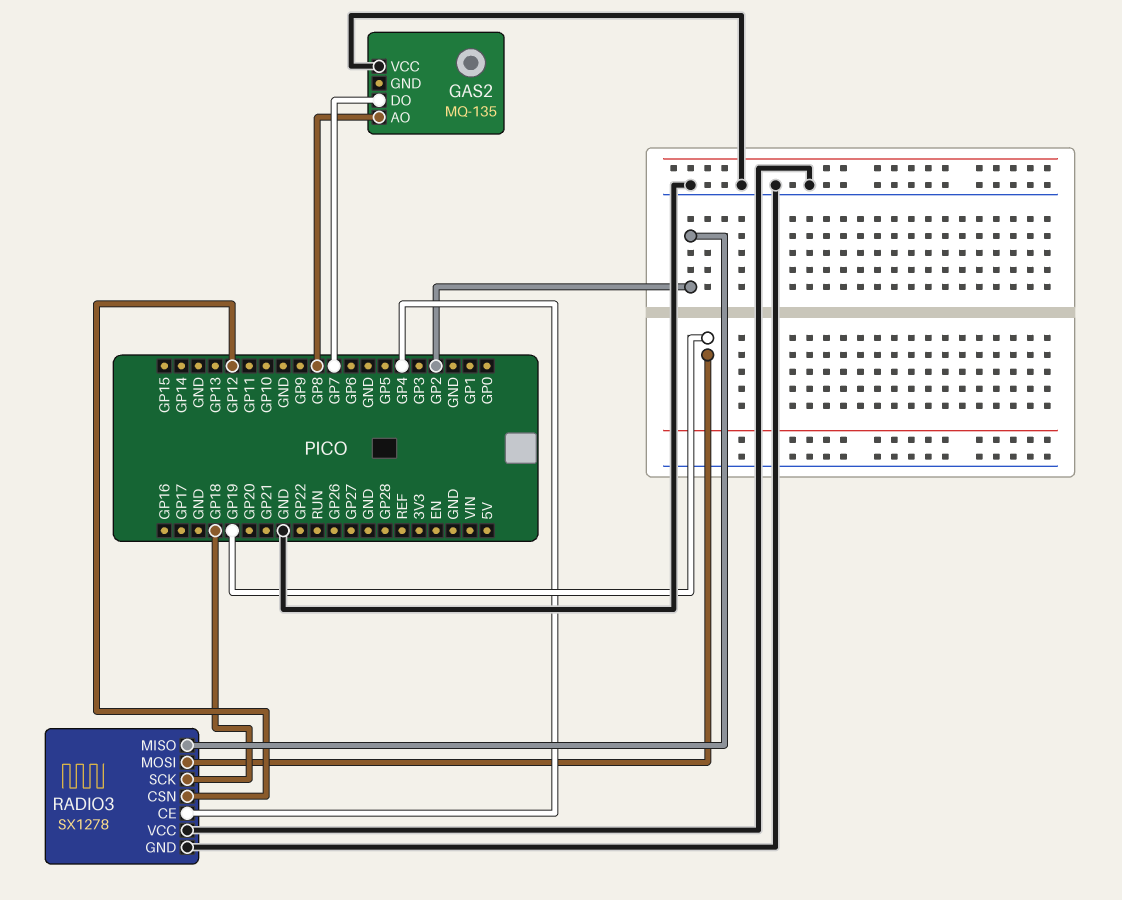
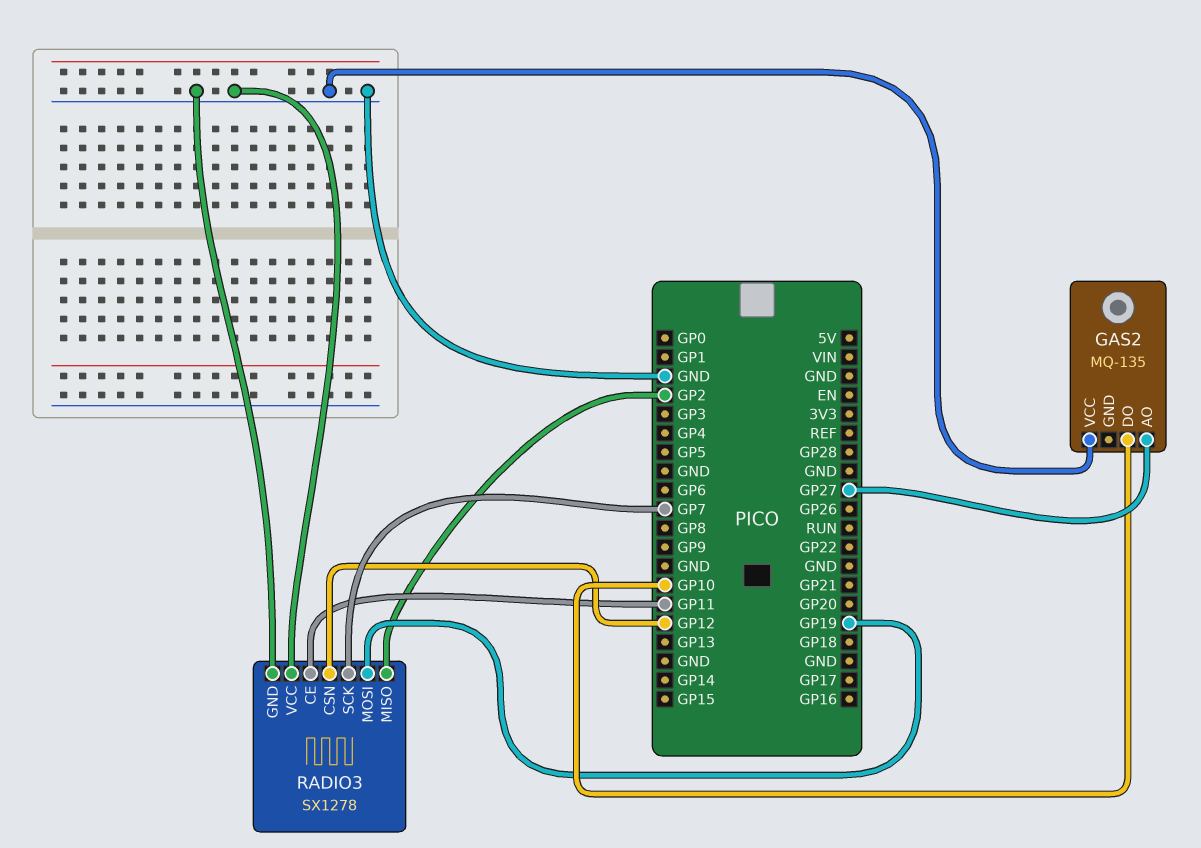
GAS2 pin AO: GP8 -> GP27
GAS2 pin DO: GP7 -> GP10
RADIO3 pin CE: GP4 -> GP11
RADIO3 pin SCK: GP18 -> GP7

